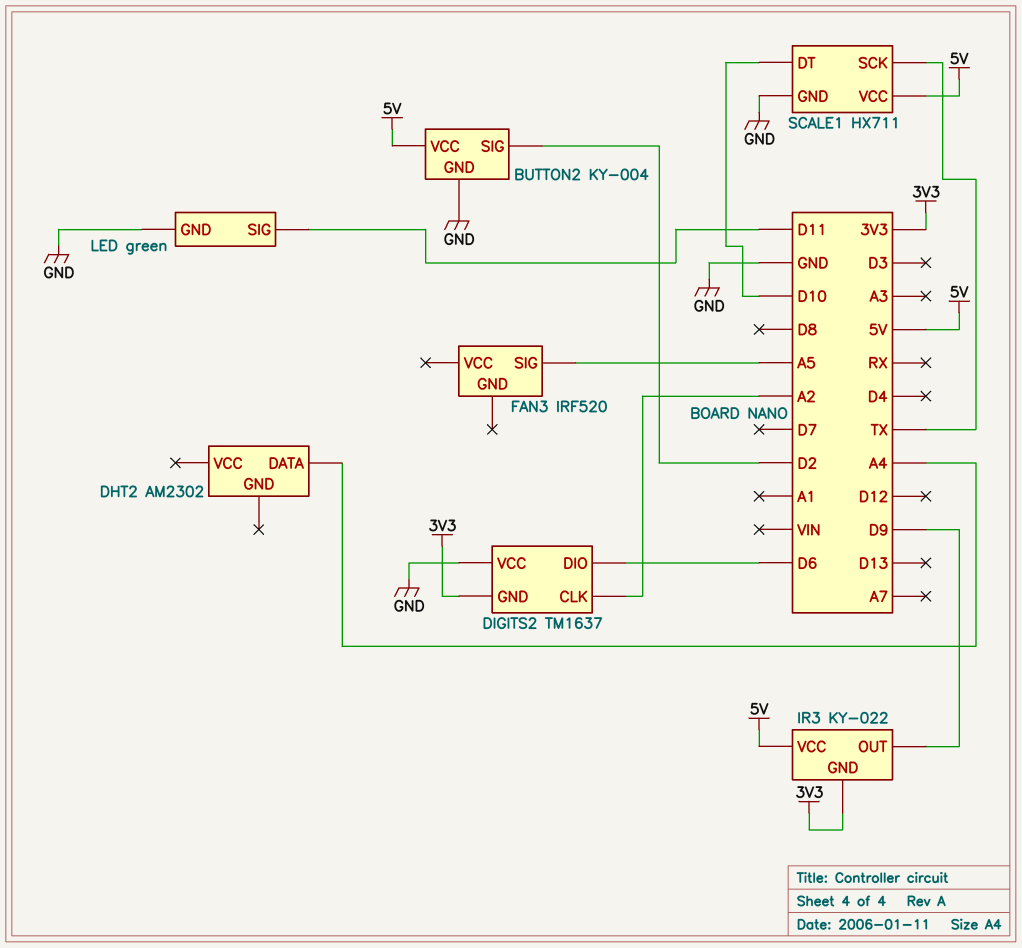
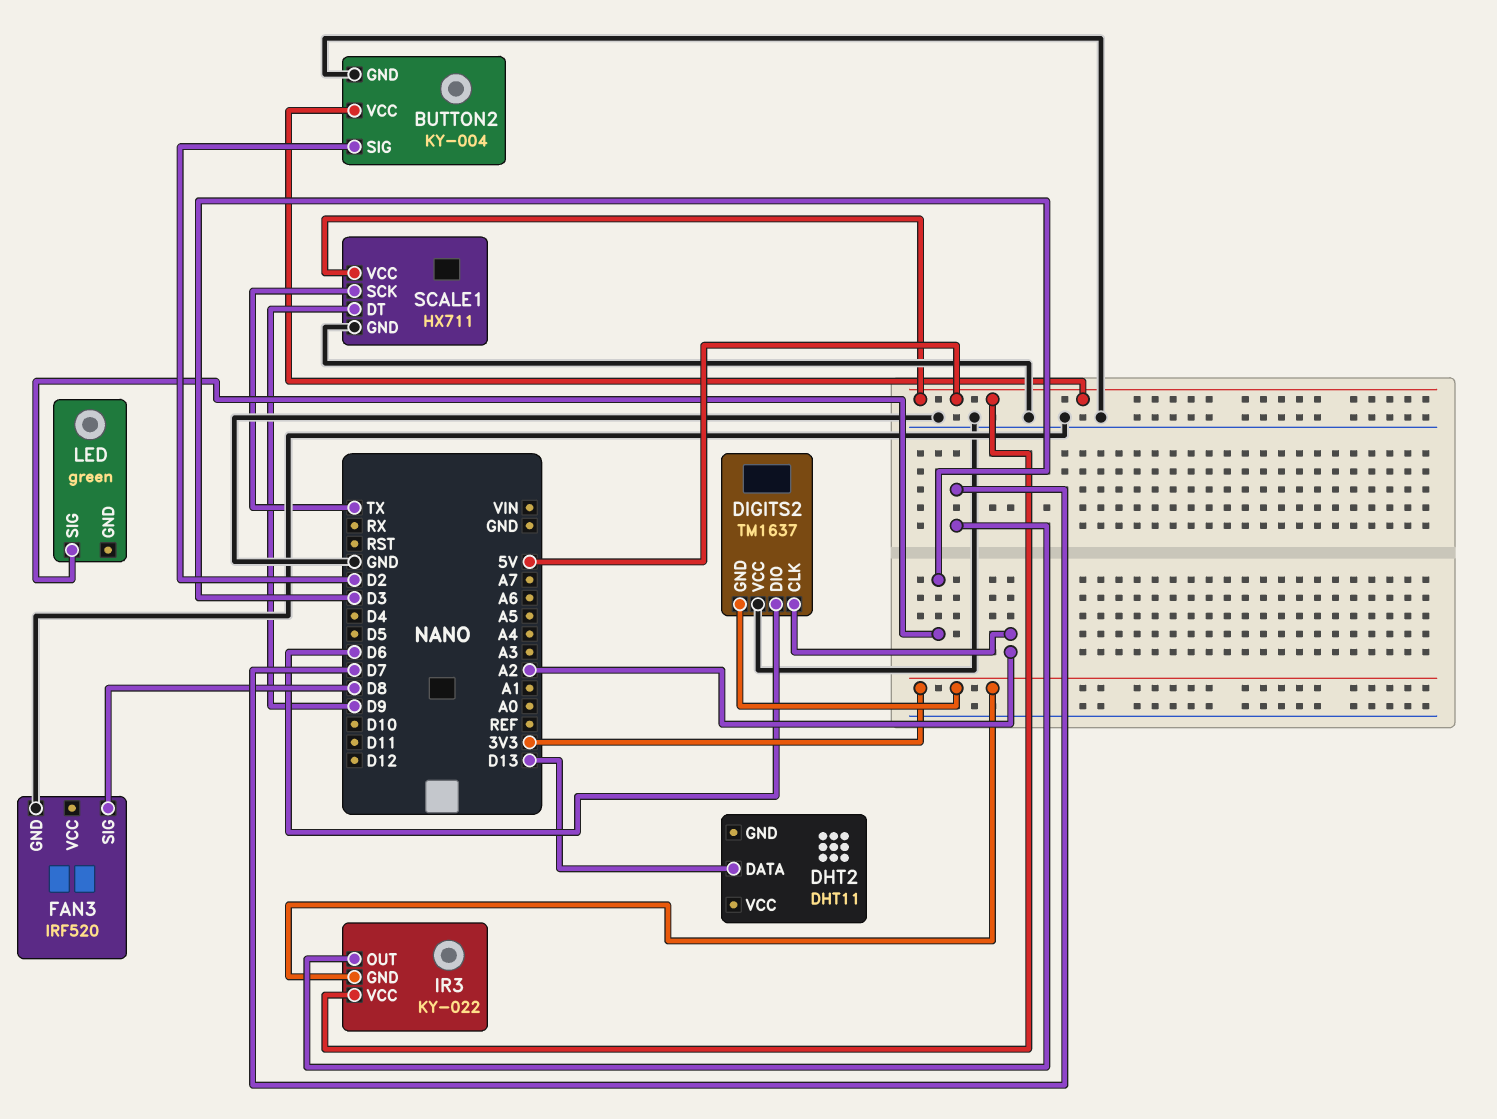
DHT2: AM2302 -> DHT11
DHT2 pin DATA: A4 -> D13
FAN3 pin GND: none -> GND
FAN3 pin SIG: A5 -> D8
IR3 pin OUT: D9 -> D7
LED pin GND: GND -> none
LED pin SIG: D11 -> D3
SCALE1 pin DT: D10 -> D9

